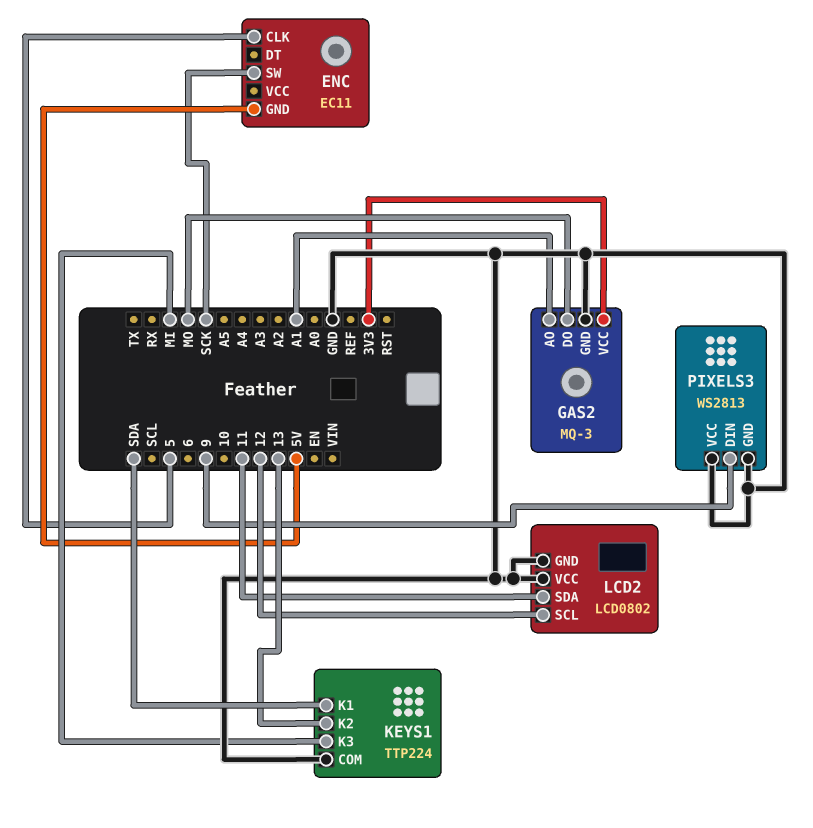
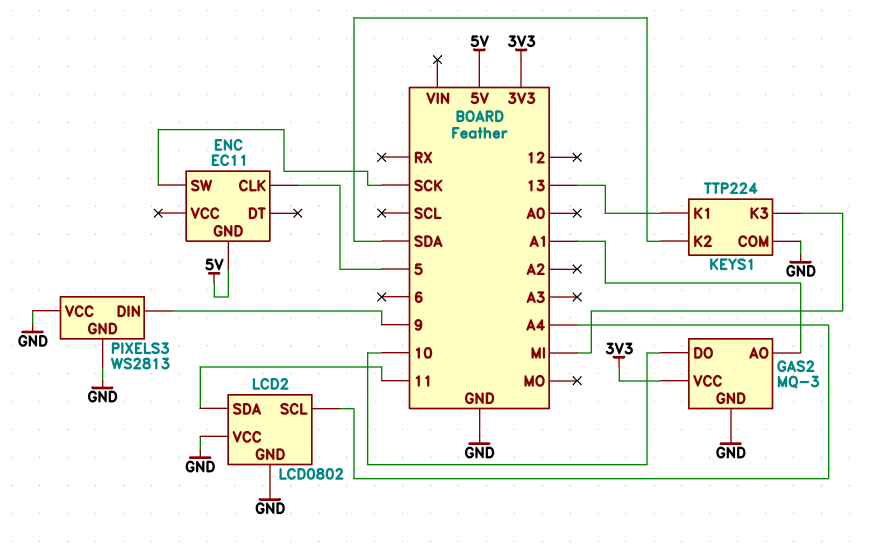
GAS2 pin DO: MO -> 10
KEYS1 pin K1: SDA -> 13
KEYS1 pin K2: 13 -> SDA
LCD2 pin SCL: 12 -> A4

